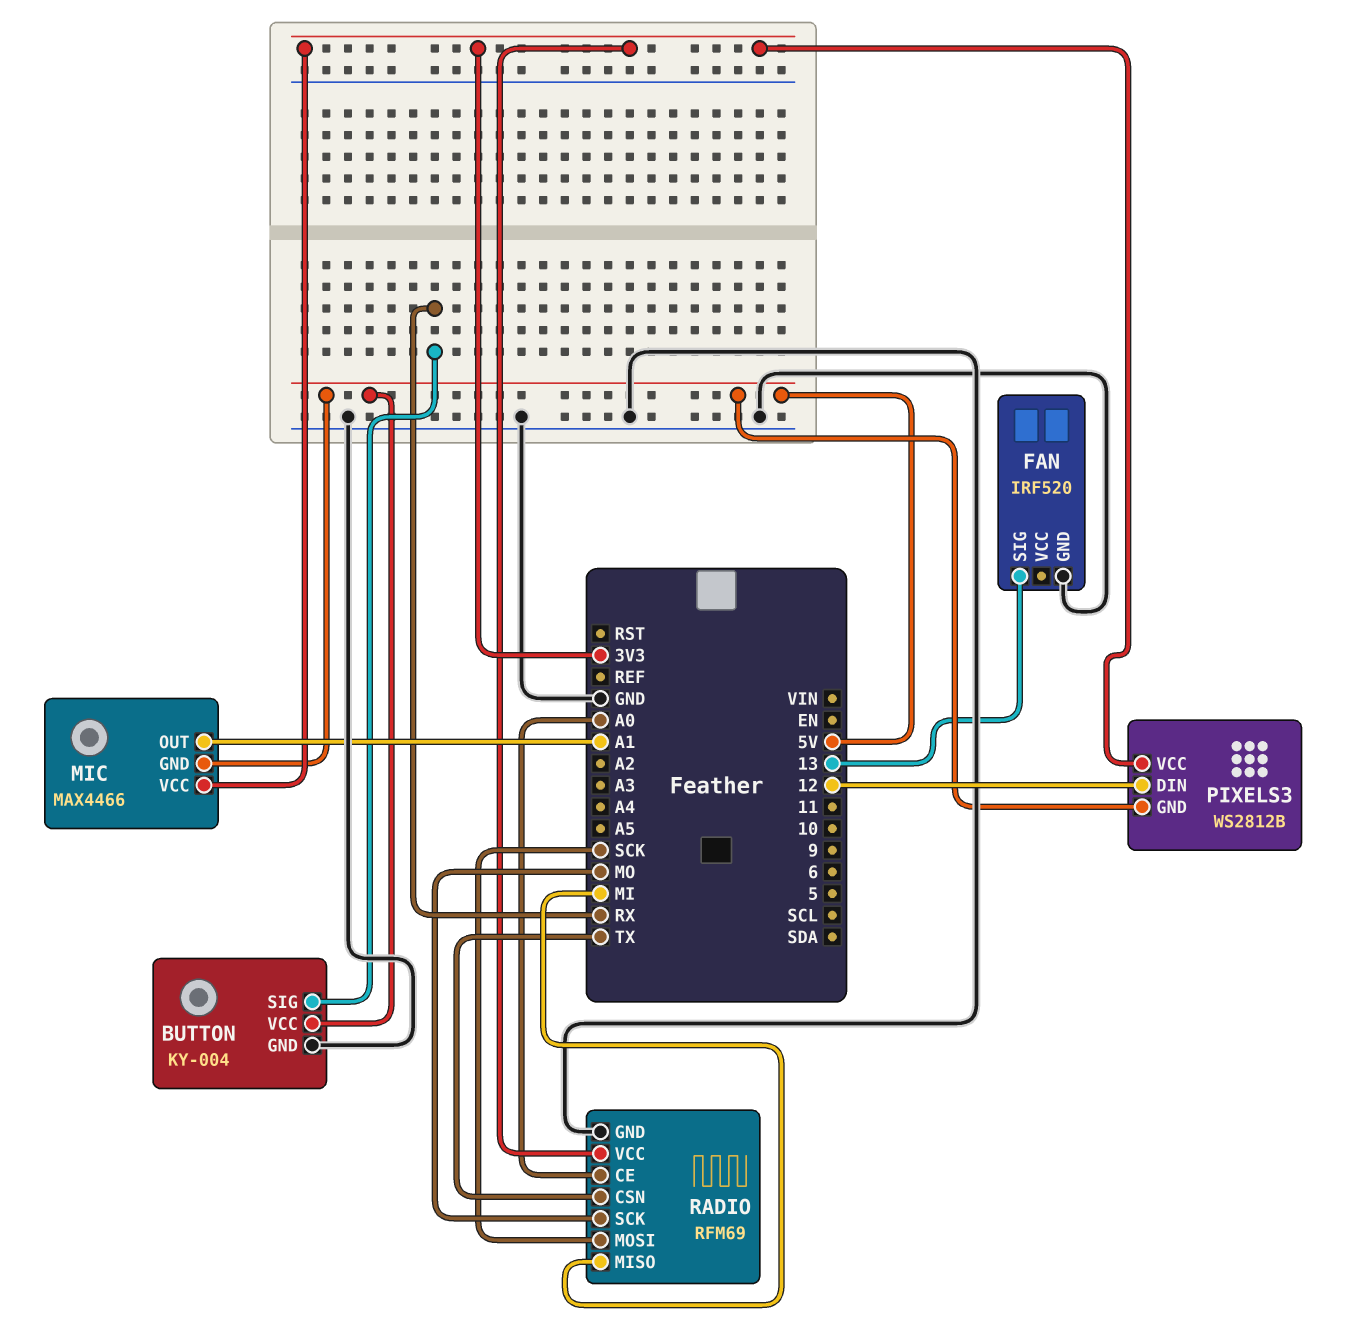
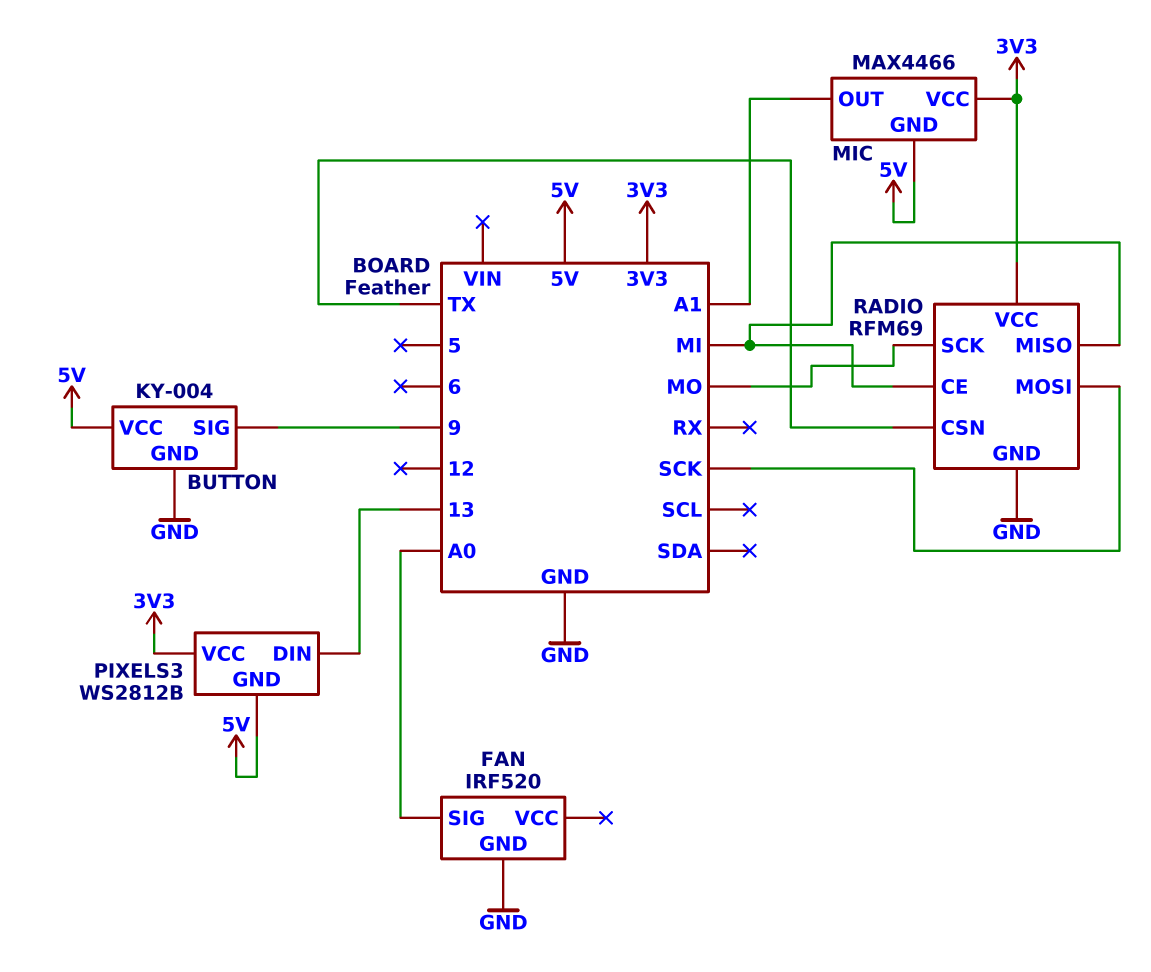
BUTTON pin SIG: RX -> 9
FAN pin SIG: 13 -> A0
PIXELS3 pin DIN: 12 -> 13
RADIO pin CE: A0 -> MI

